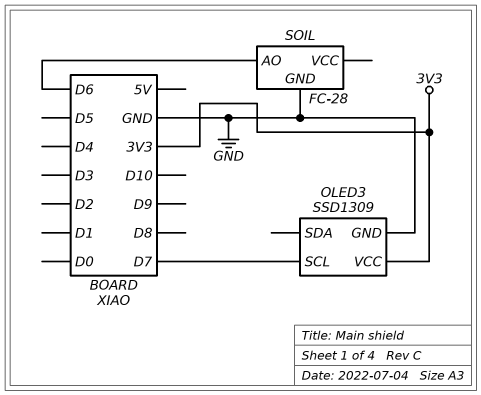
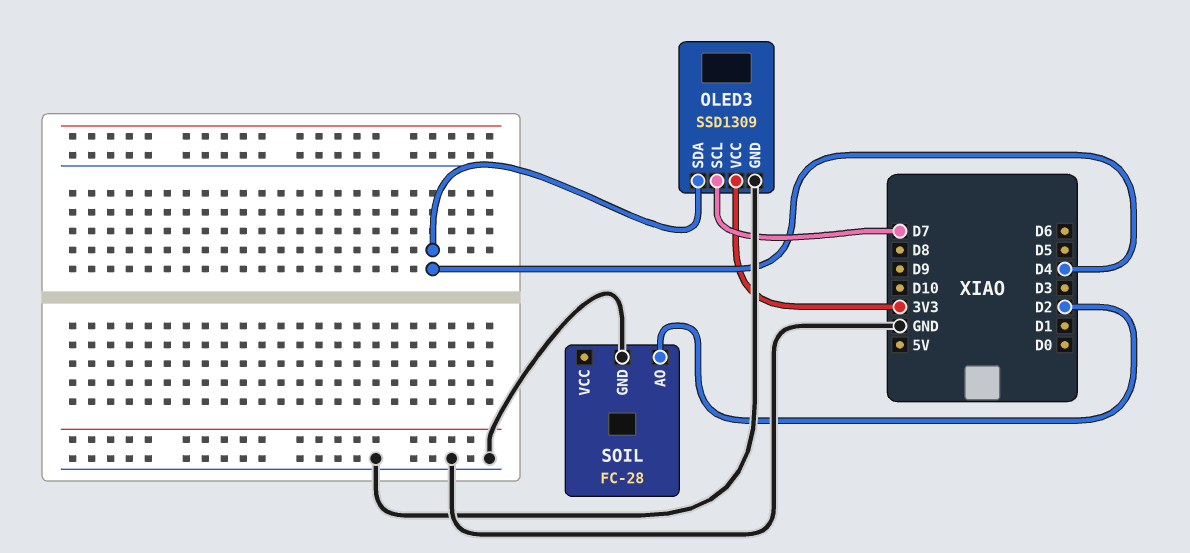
OLED3 pin SDA: none -> D4
SOIL pin AO: D6 -> D2

